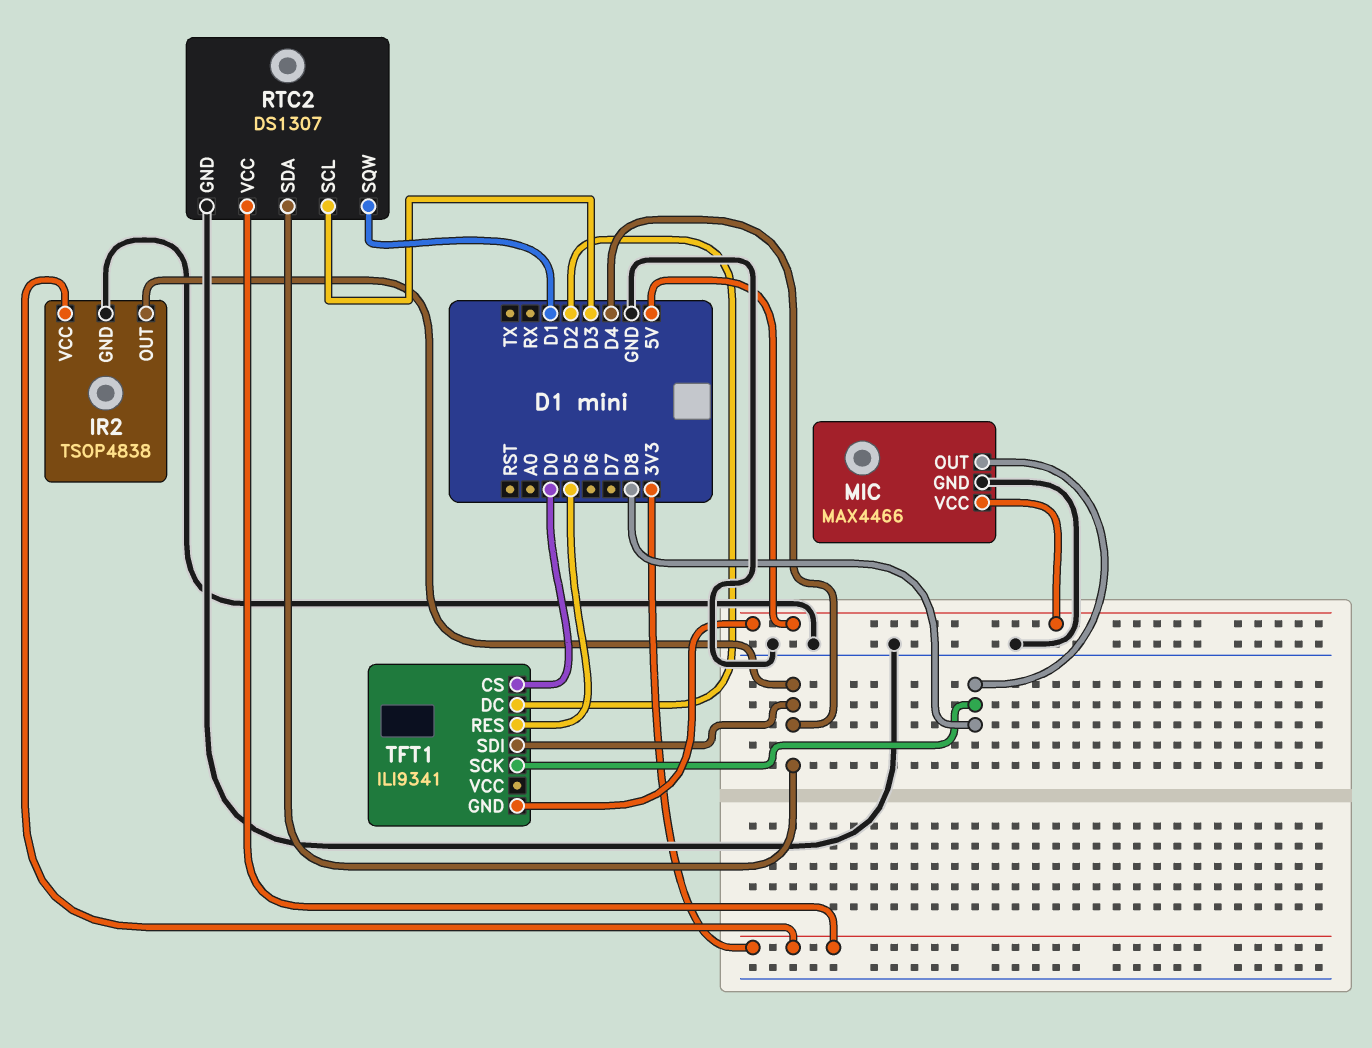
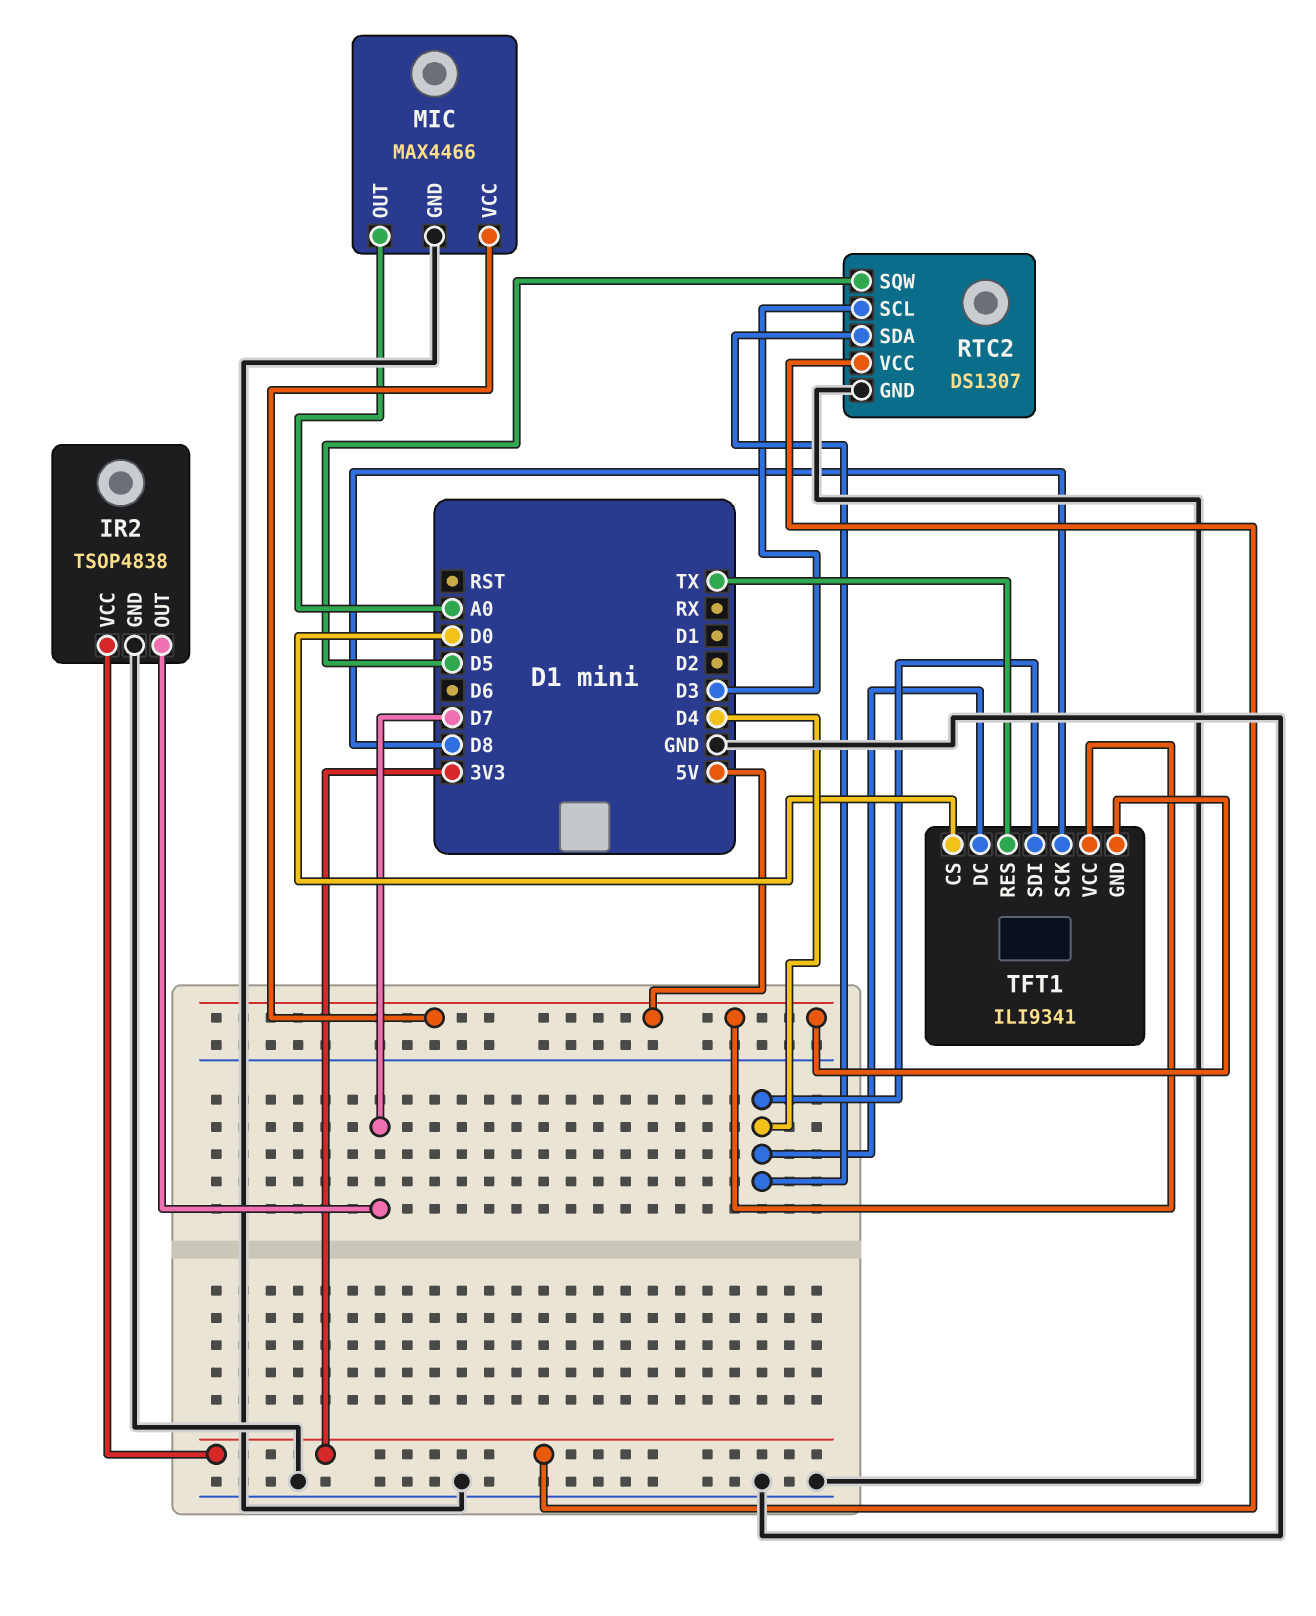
IR2 pin OUT: D4 -> D7
MIC pin OUT: D8 -> A0
RTC2 pin SQW: D1 -> D5
TFT1 pin DC: D2 -> D4
TFT1 pin RES: D5 -> TX
TFT1 pin VCC: none -> 5V

